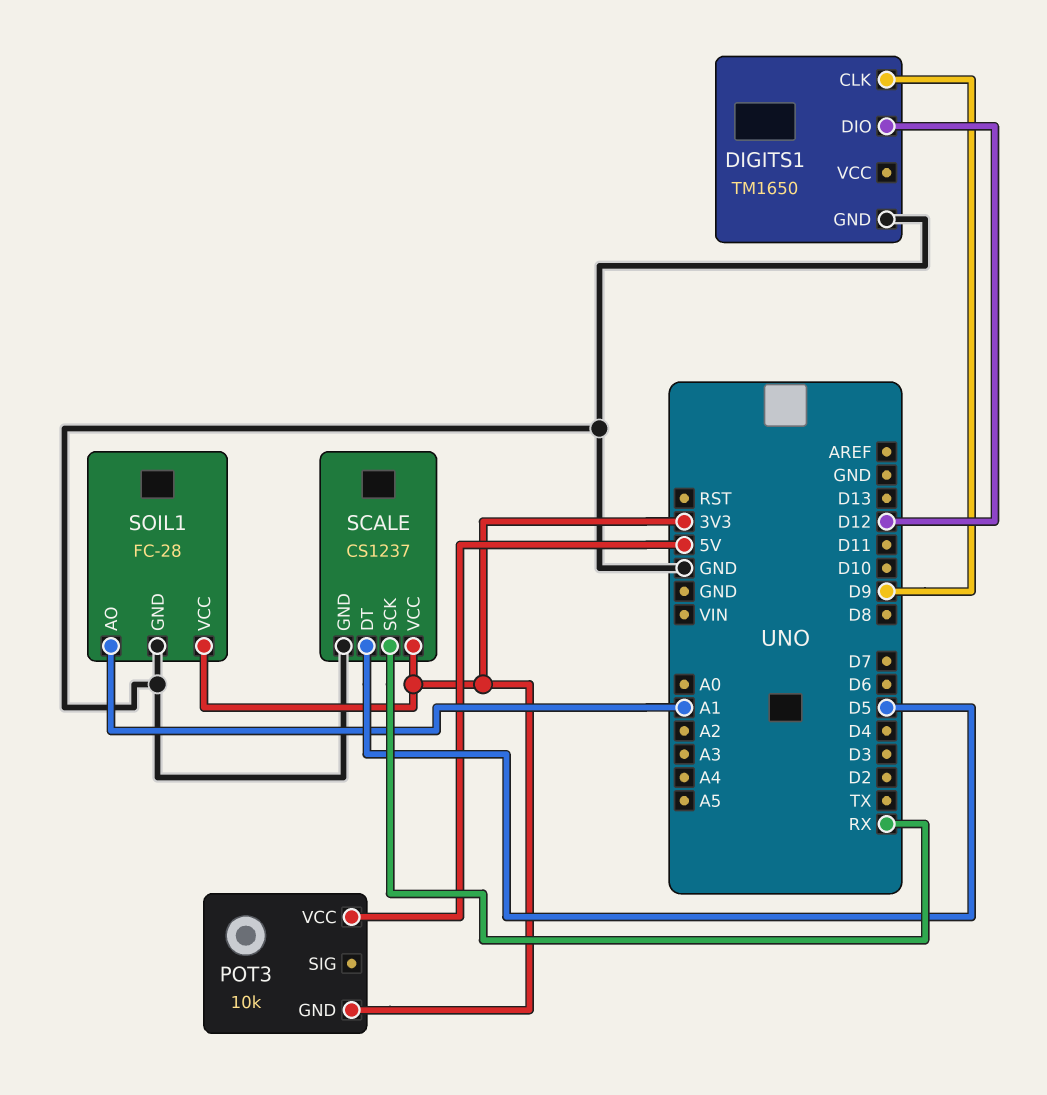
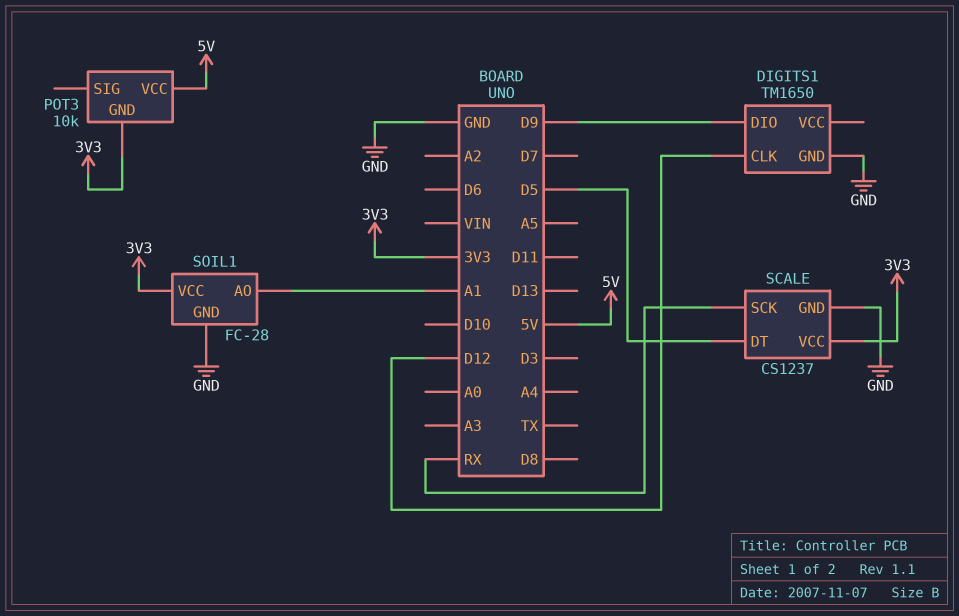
DIGITS1 pin CLK: D9 -> D12
DIGITS1 pin DIO: D12 -> D9

